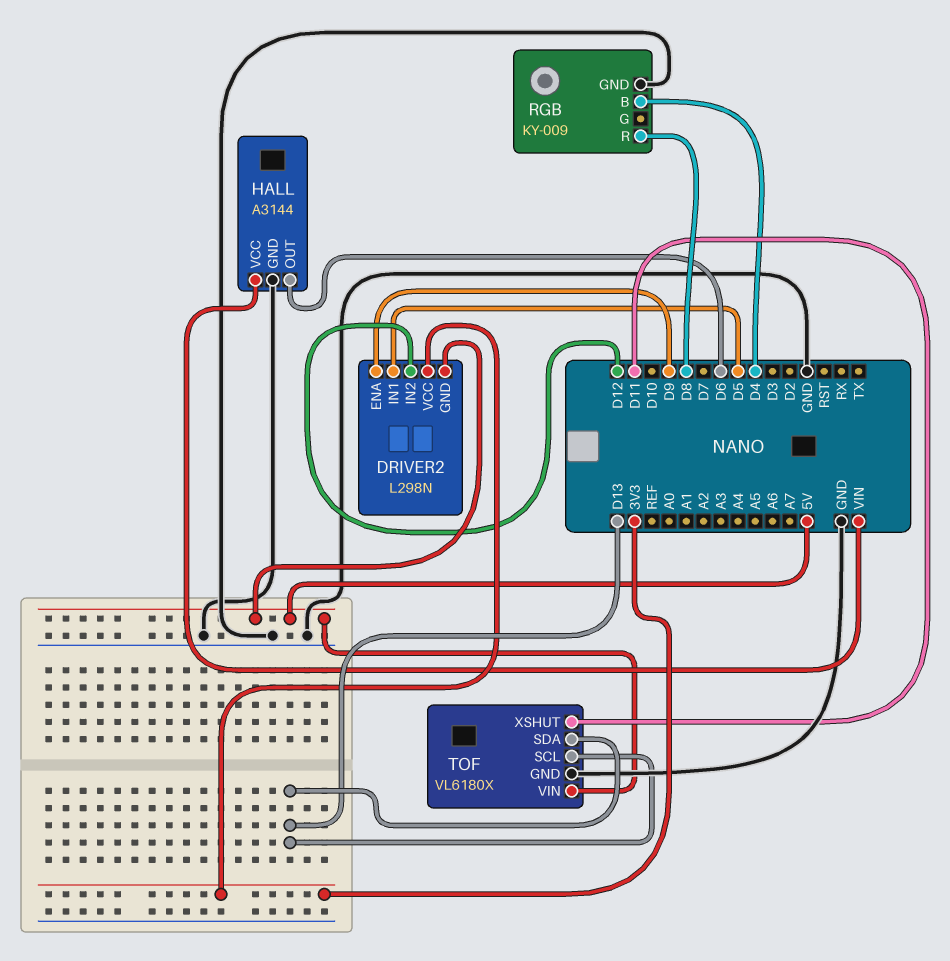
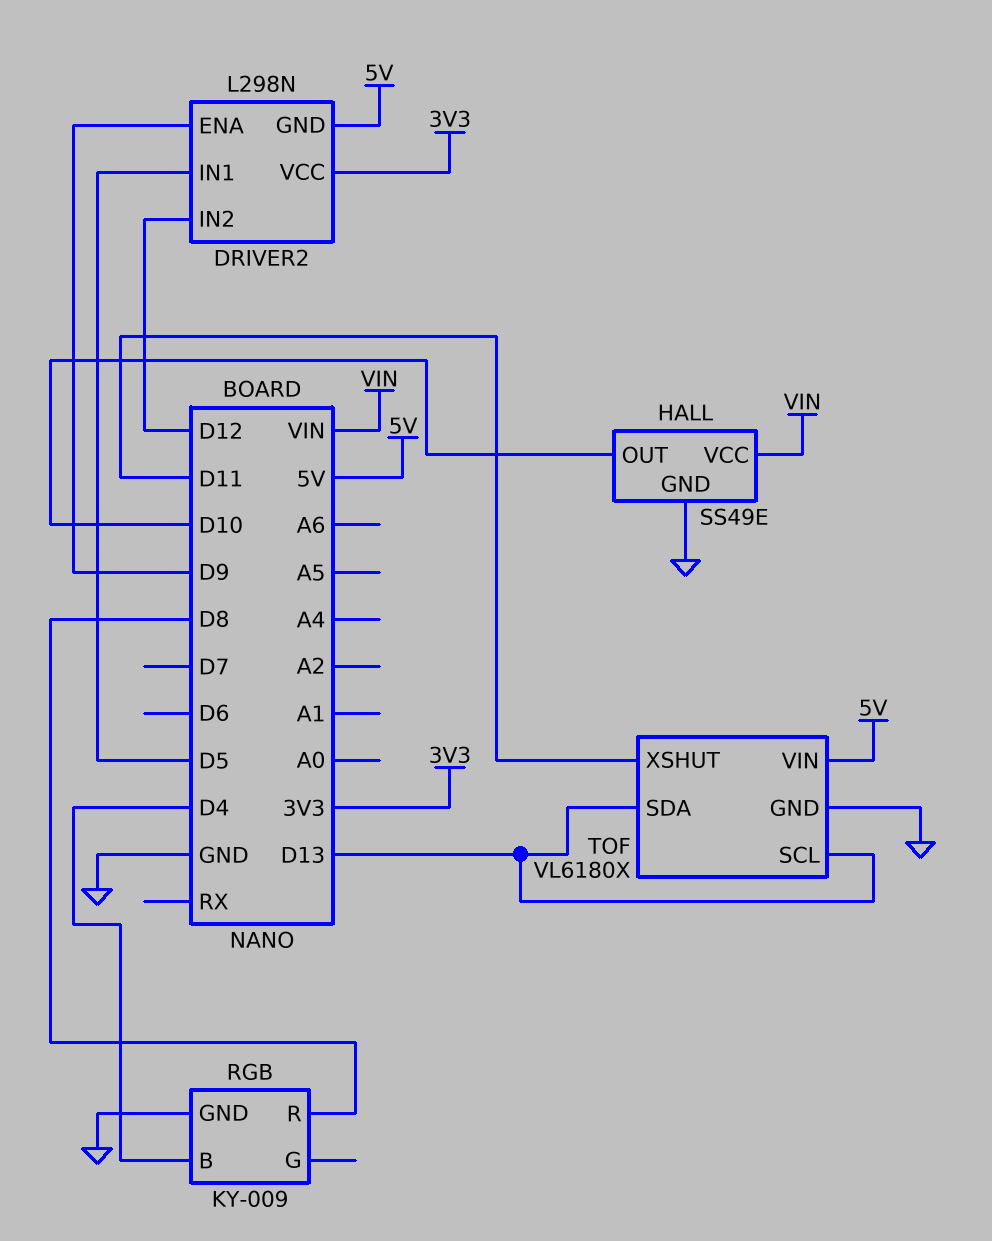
HALL: A3144 -> SS49E
HALL pin OUT: D6 -> D10

